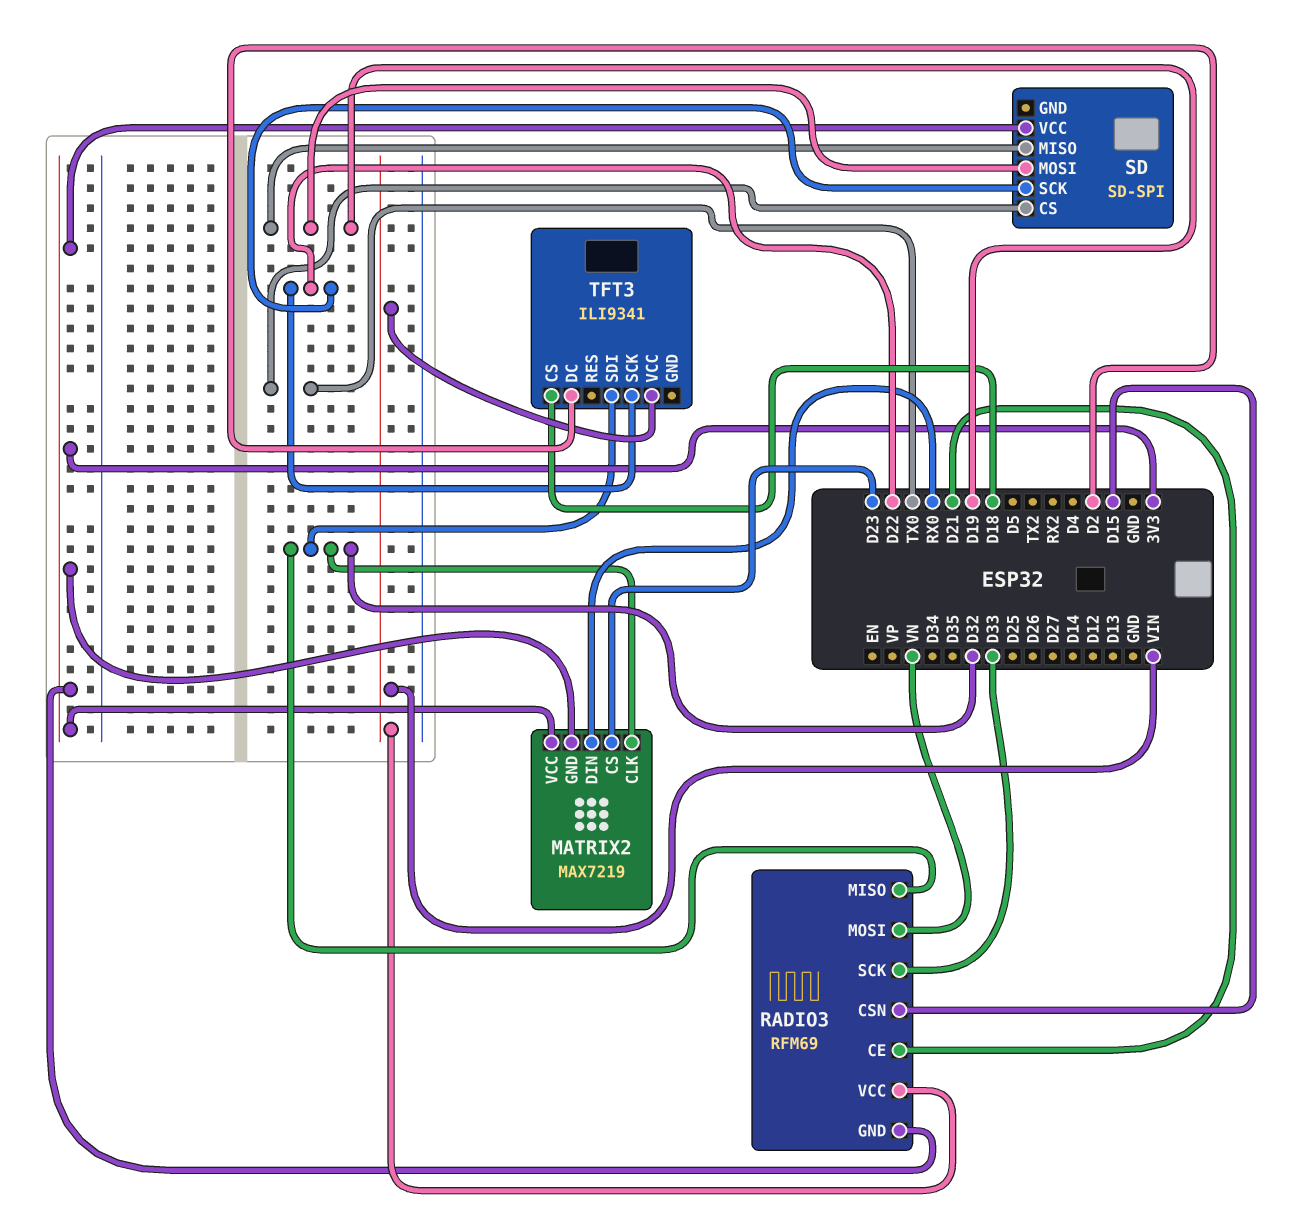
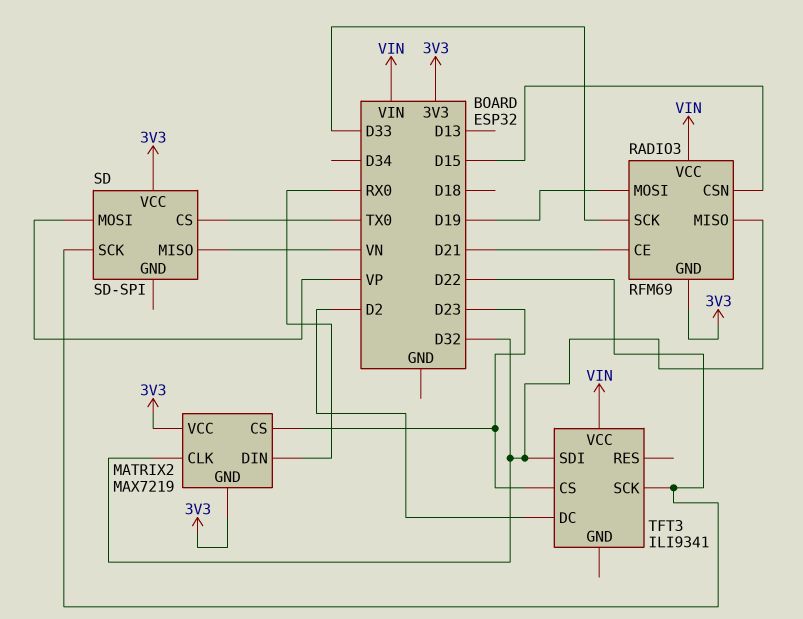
RADIO3 pin MOSI: VN -> D19
SD pin MISO: D19 -> VN
SD pin MOSI: D19 -> VP
TFT3 pin CS: D18 -> D23

